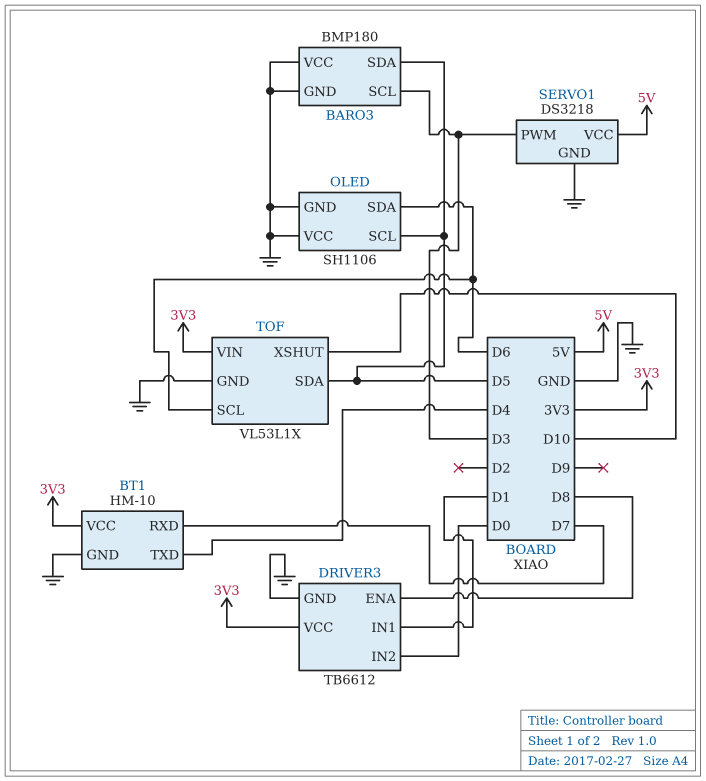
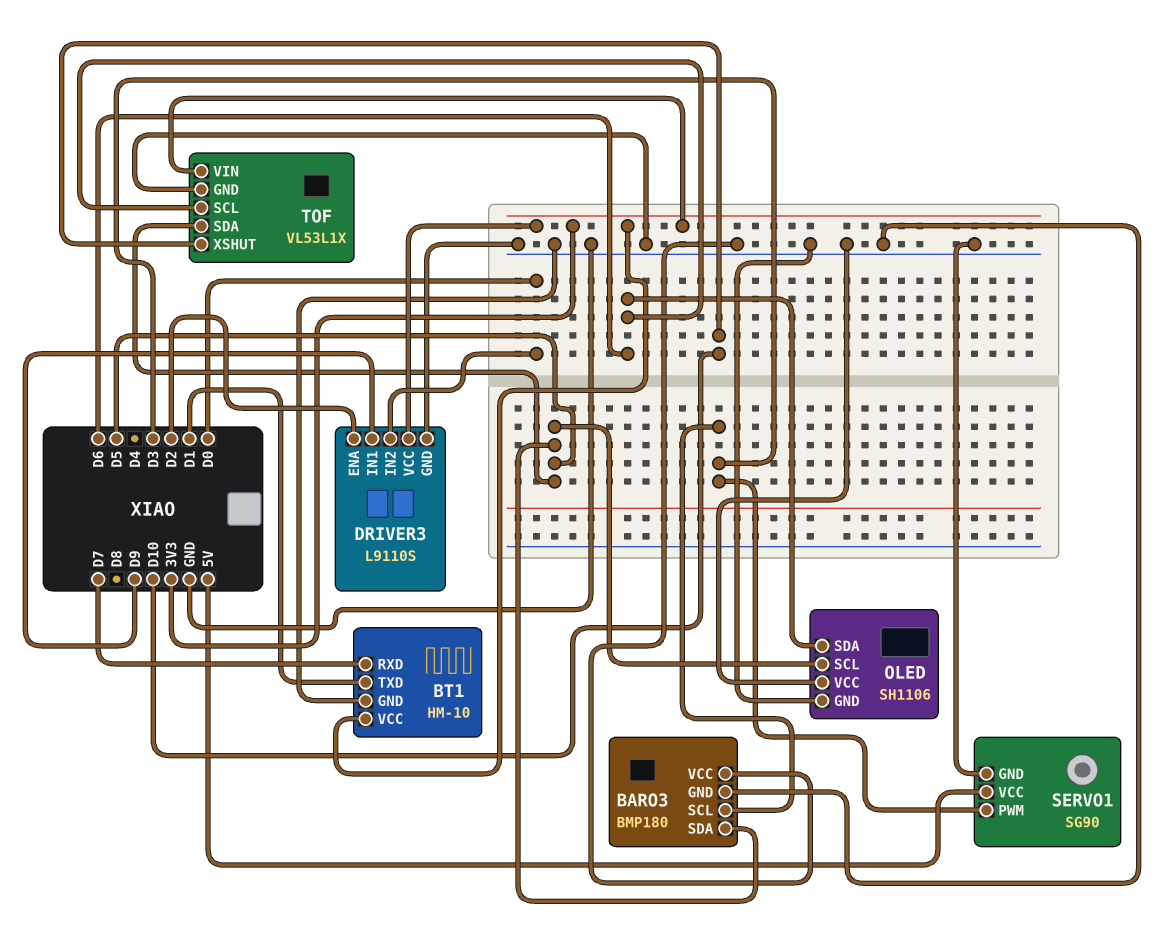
BT1 pin TXD: D4 -> D1
DRIVER3: TB6612 -> L9110S
DRIVER3 pin ENA: D8 -> D2
DRIVER3 pin IN1: D1 -> D9
SERVO1: DS3218 -> SG90

